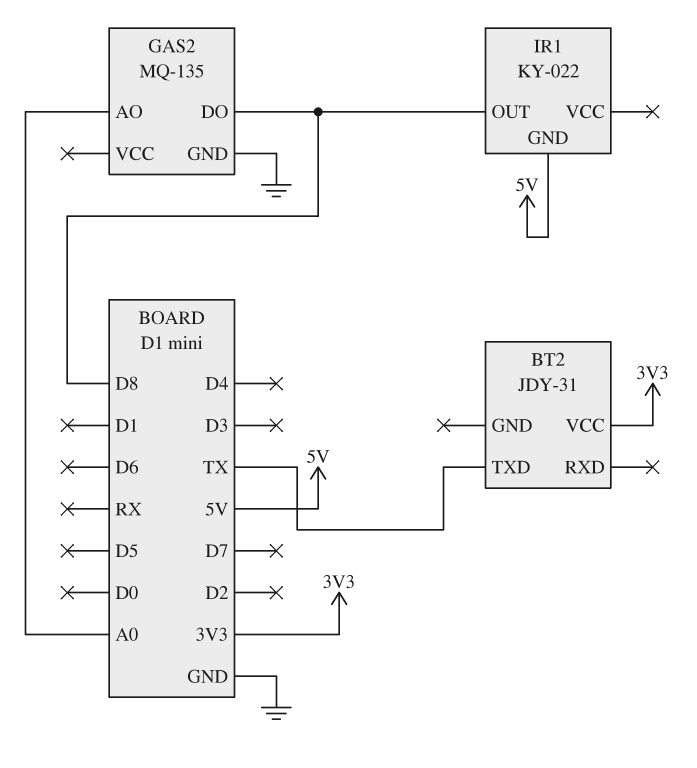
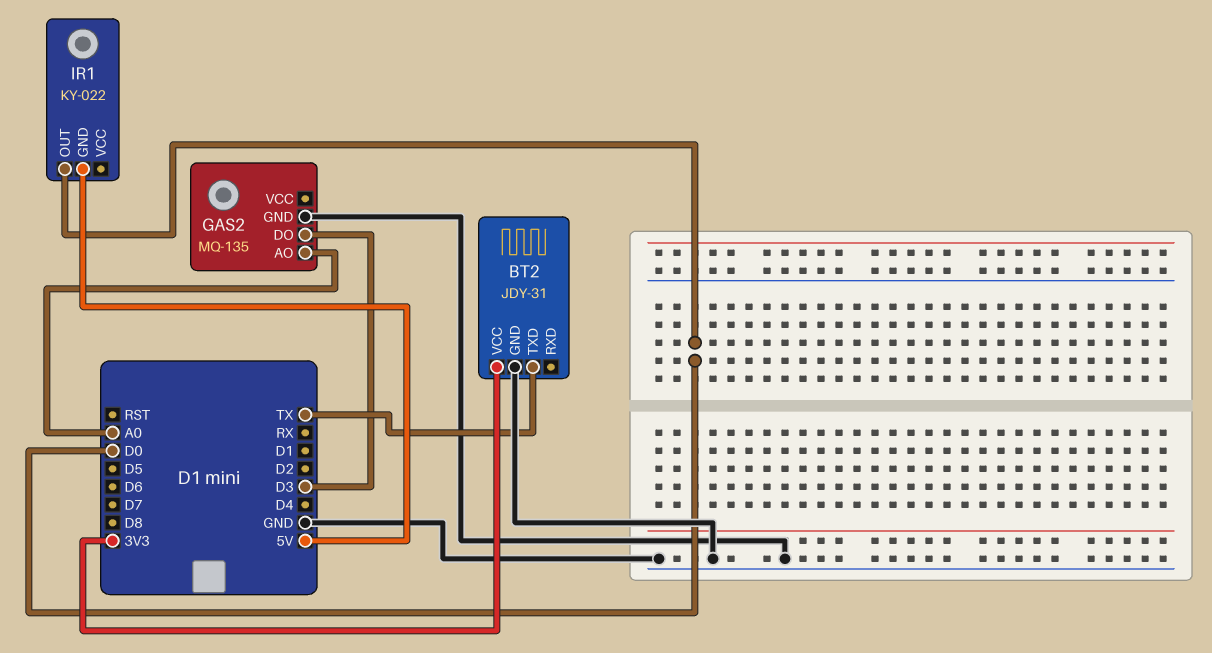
BT2 pin GND: none -> GND
GAS2 pin DO: D8 -> D3
IR1 pin OUT: D8 -> D0

